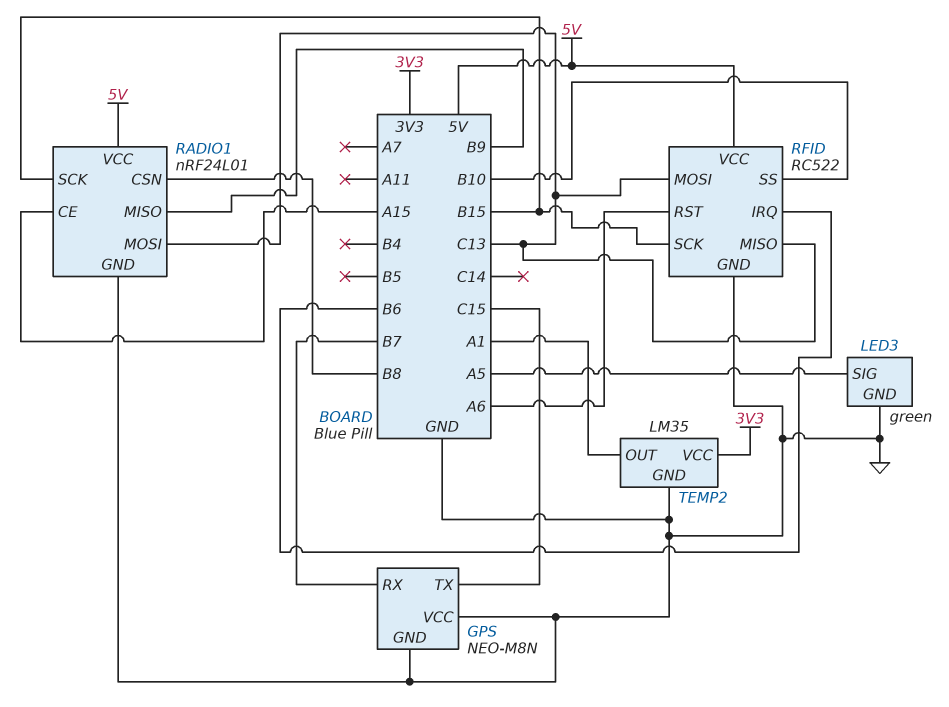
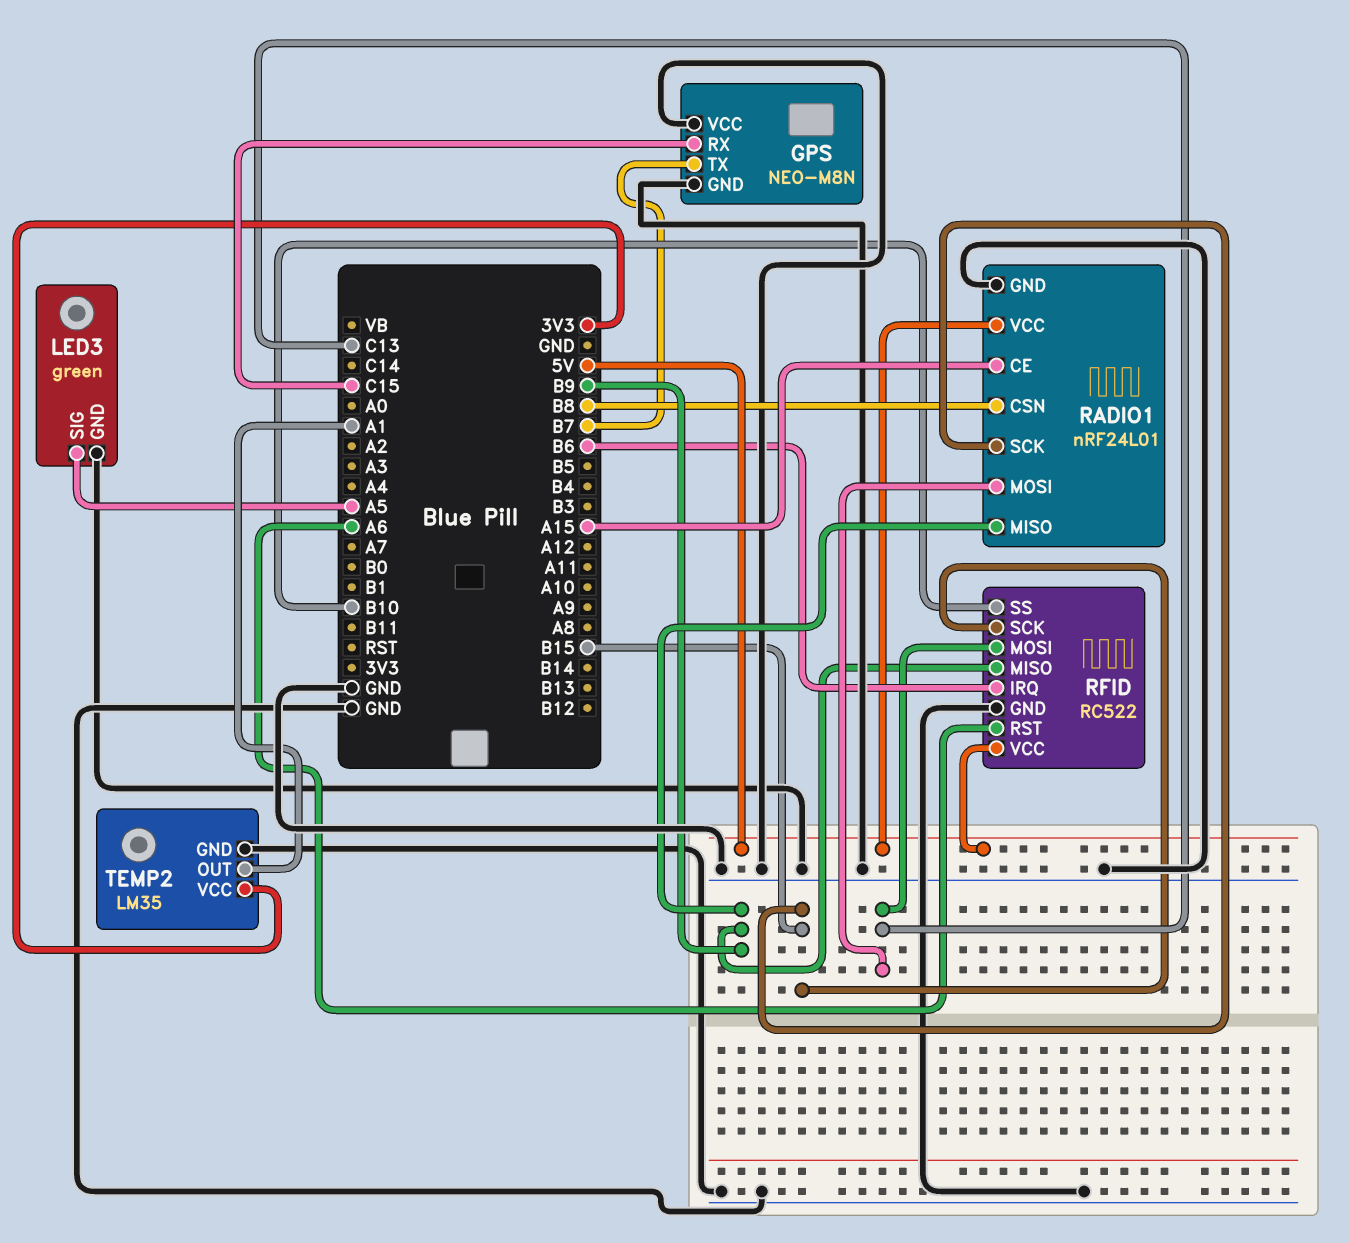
GPS pin RX: B7 -> C15
GPS pin TX: C15 -> B7
RFID pin MISO: C13 -> B9

